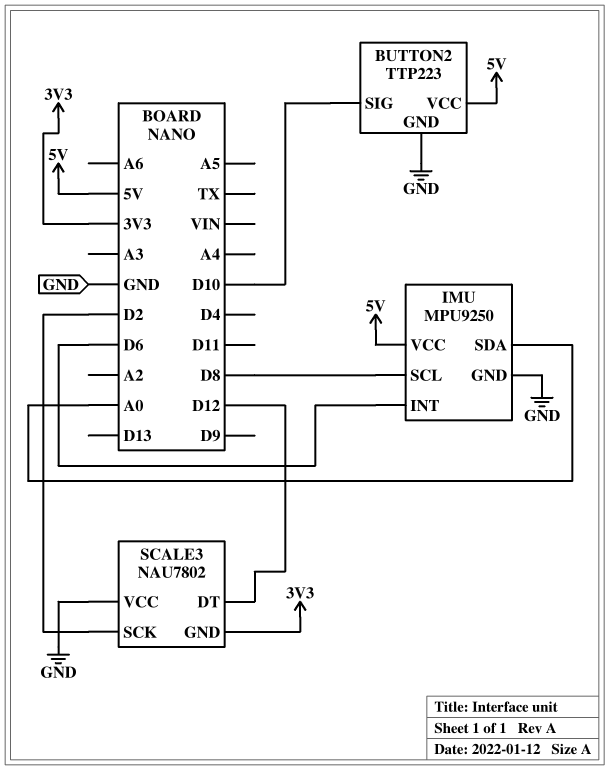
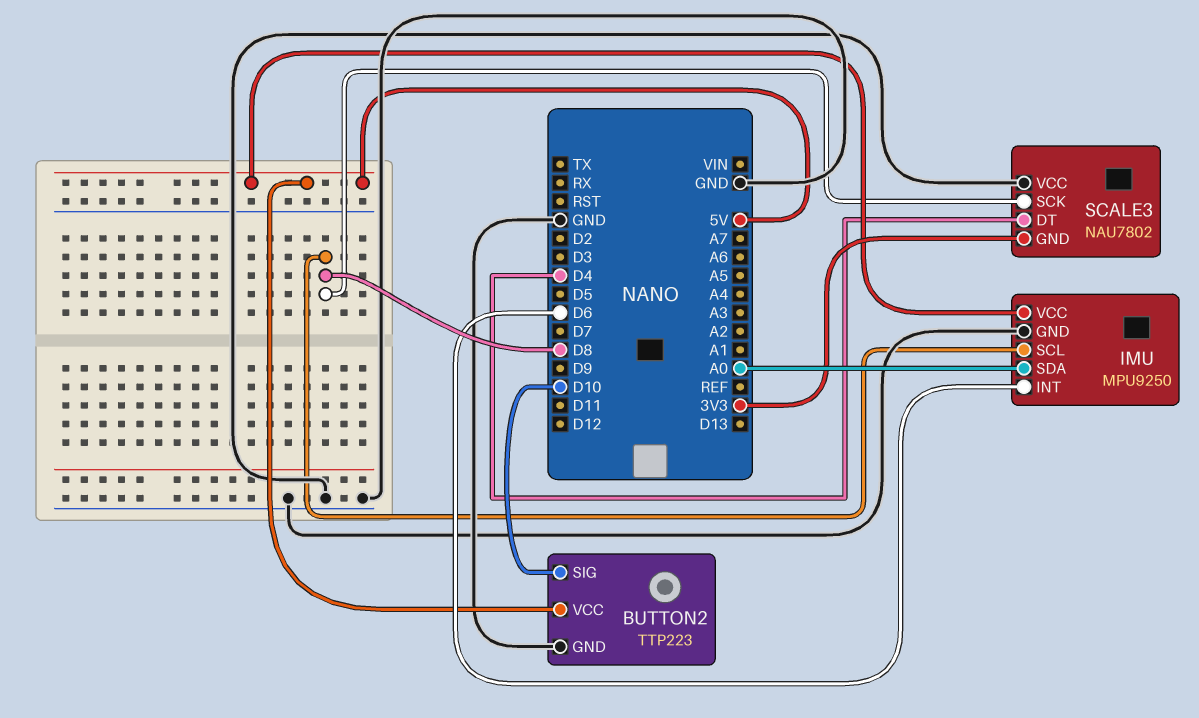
SCALE3 pin DT: D12 -> D4
SCALE3 pin SCK: D2 -> D8

